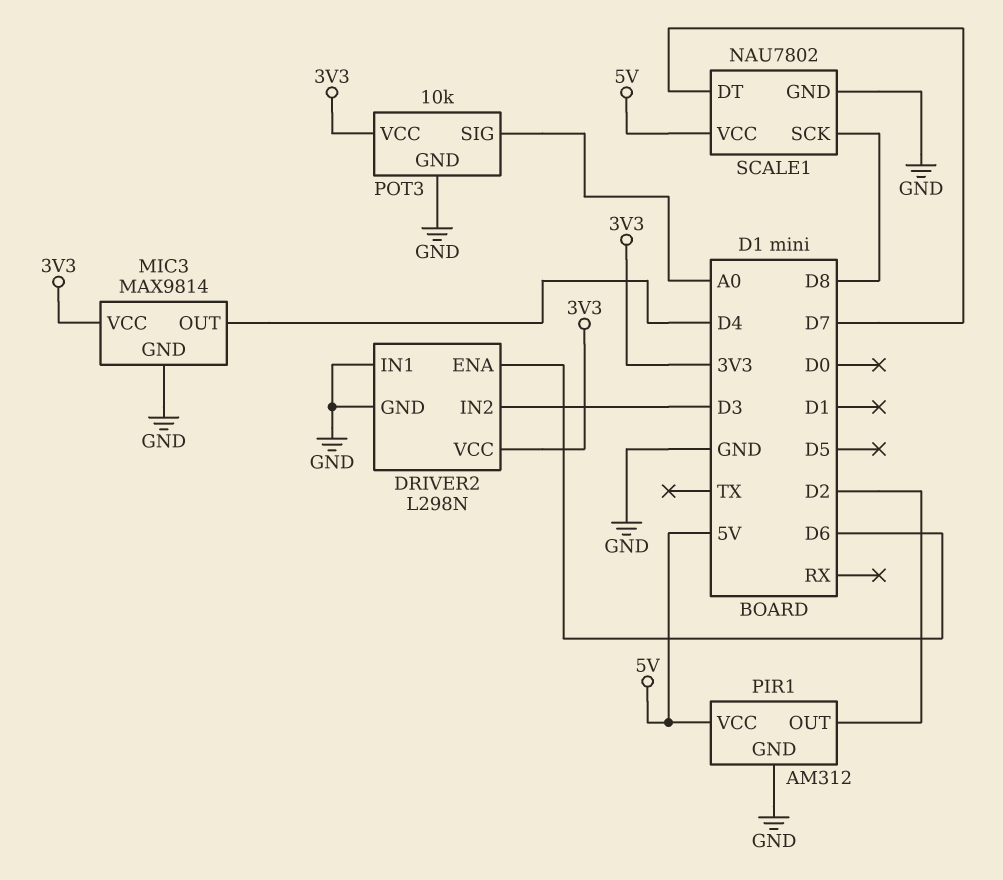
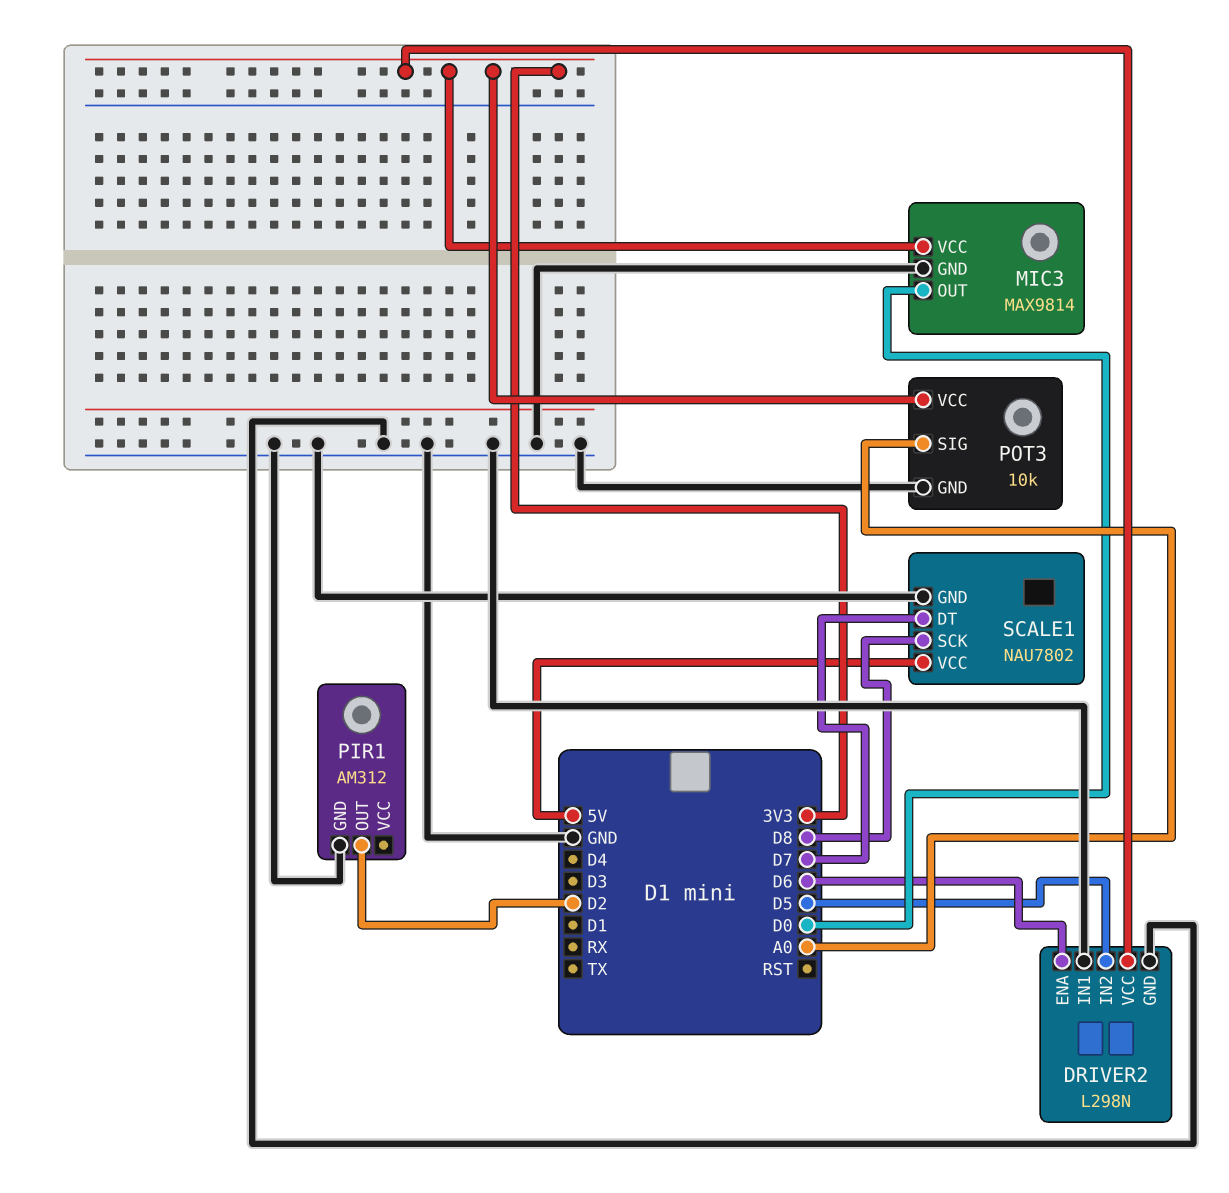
DRIVER2 pin IN2: D3 -> D5
MIC3 pin OUT: D4 -> D0
PIR1 pin VCC: 5V -> none

